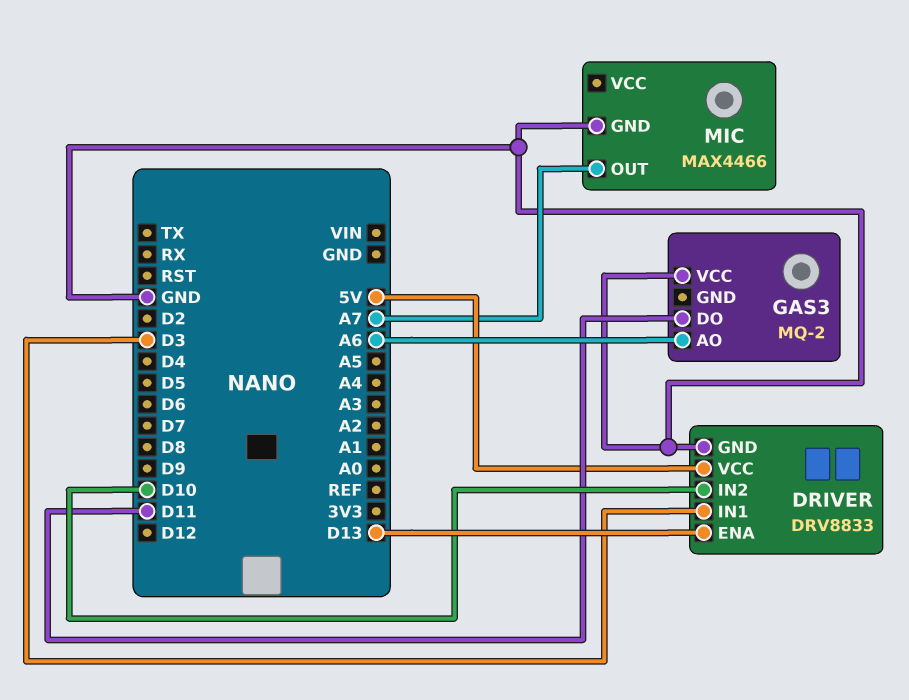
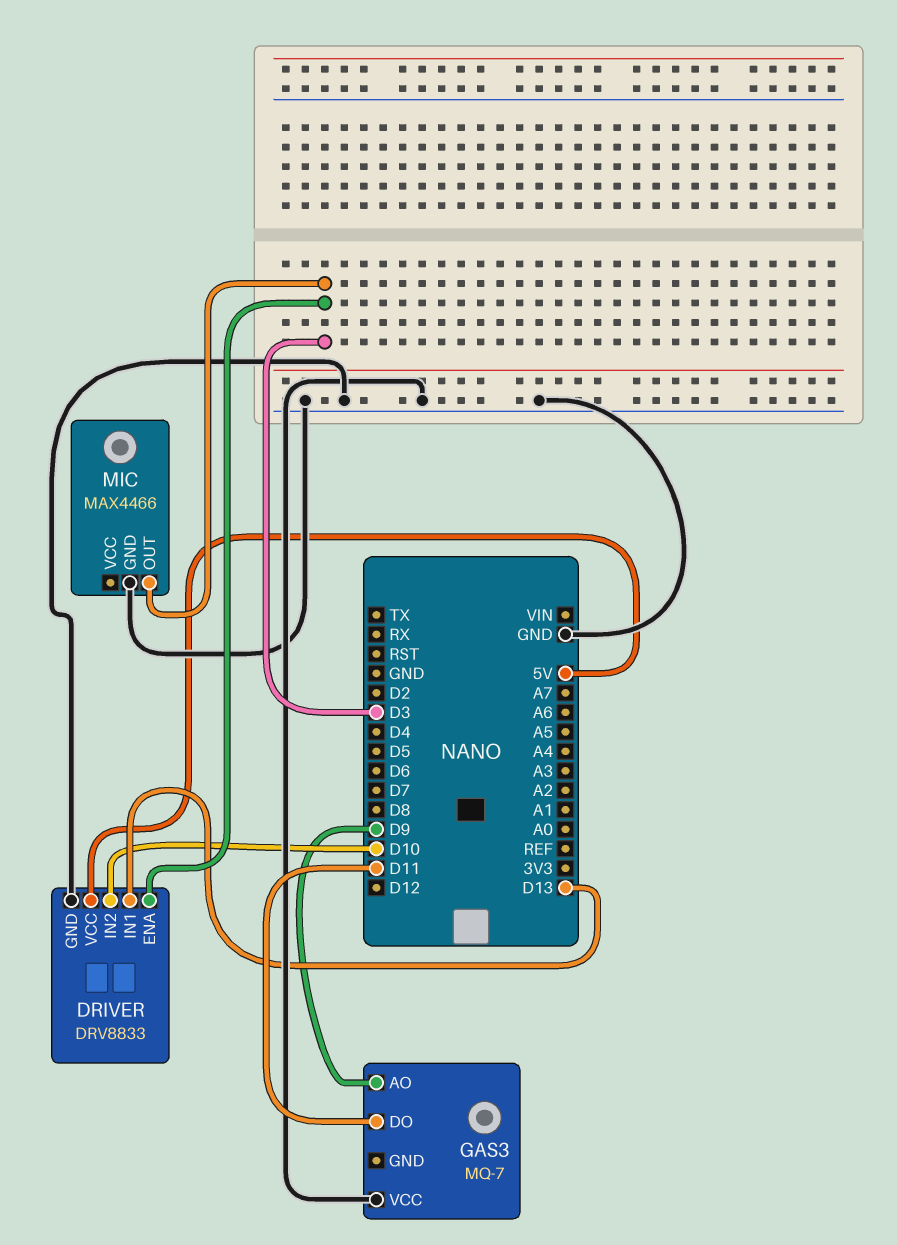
DRIVER pin ENA: D13 -> D3
DRIVER pin IN1: D3 -> D13
GAS3: MQ-2 -> MQ-7
GAS3 pin AO: A6 -> D9
MIC pin OUT: A7 -> D3

